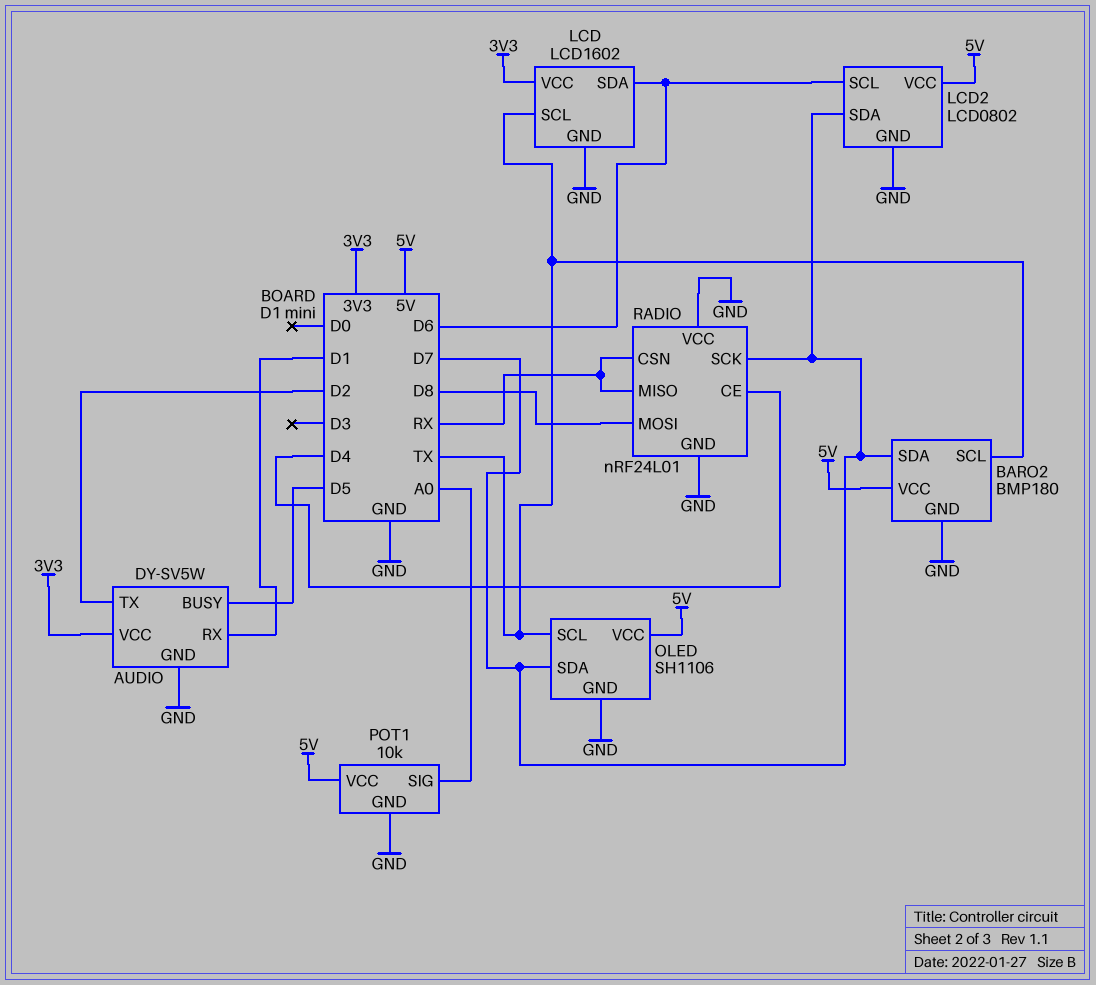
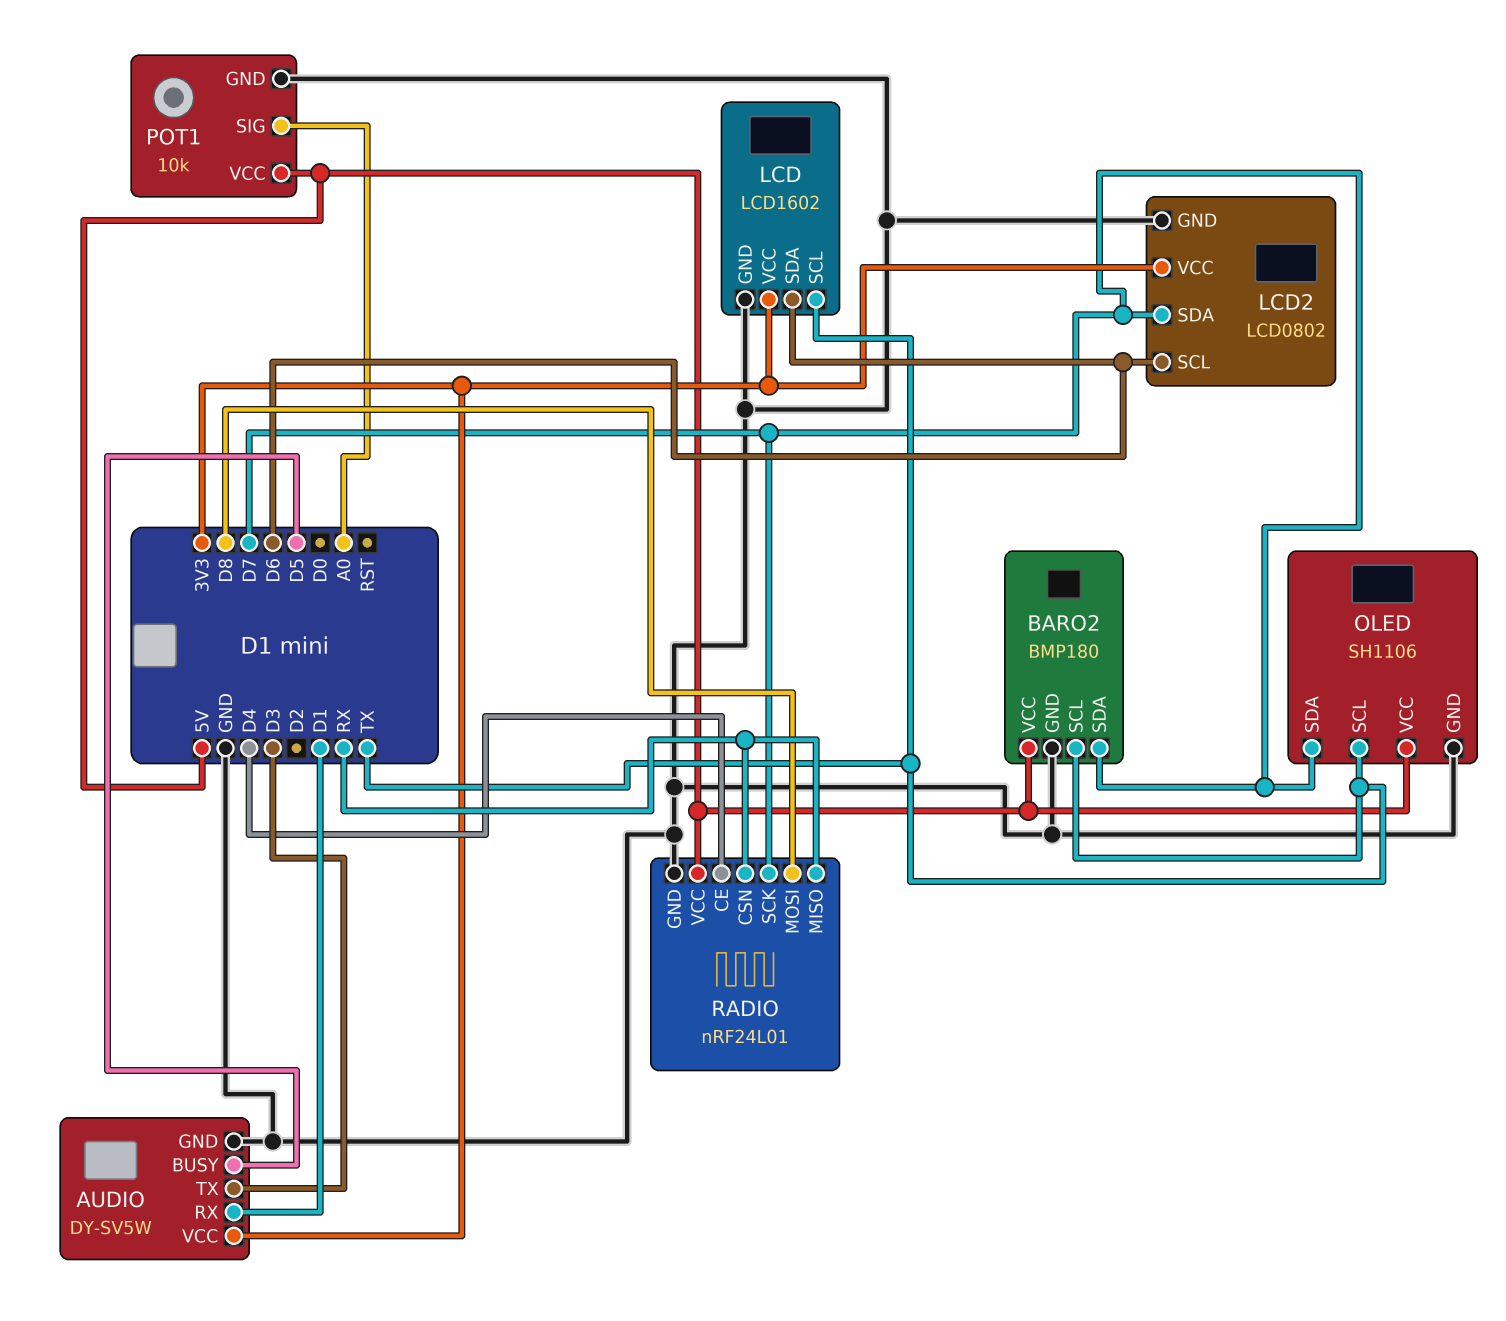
AUDIO pin TX: D2 -> D3
LCD2 pin VCC: 5V -> 3V3
RADIO pin VCC: GND -> 5V

